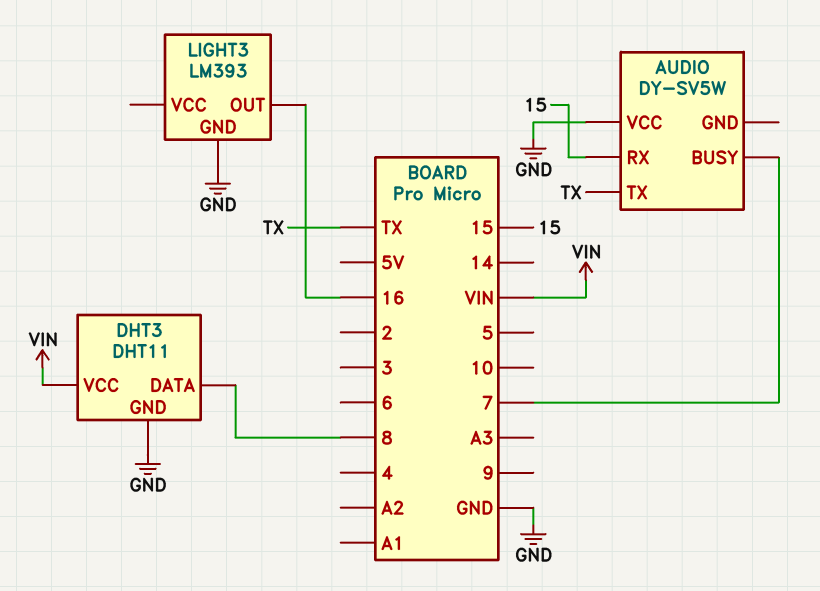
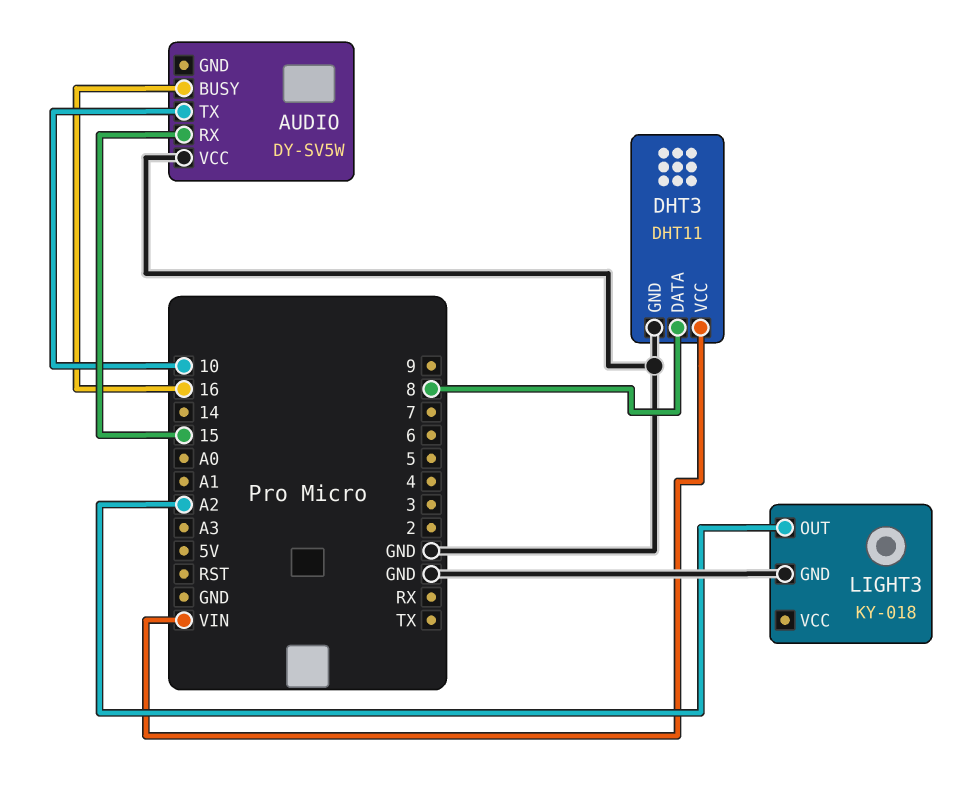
AUDIO pin BUSY: 7 -> 16
AUDIO pin TX: TX -> 10
LIGHT3: LM393 -> KY-018
LIGHT3 pin OUT: 16 -> A2

